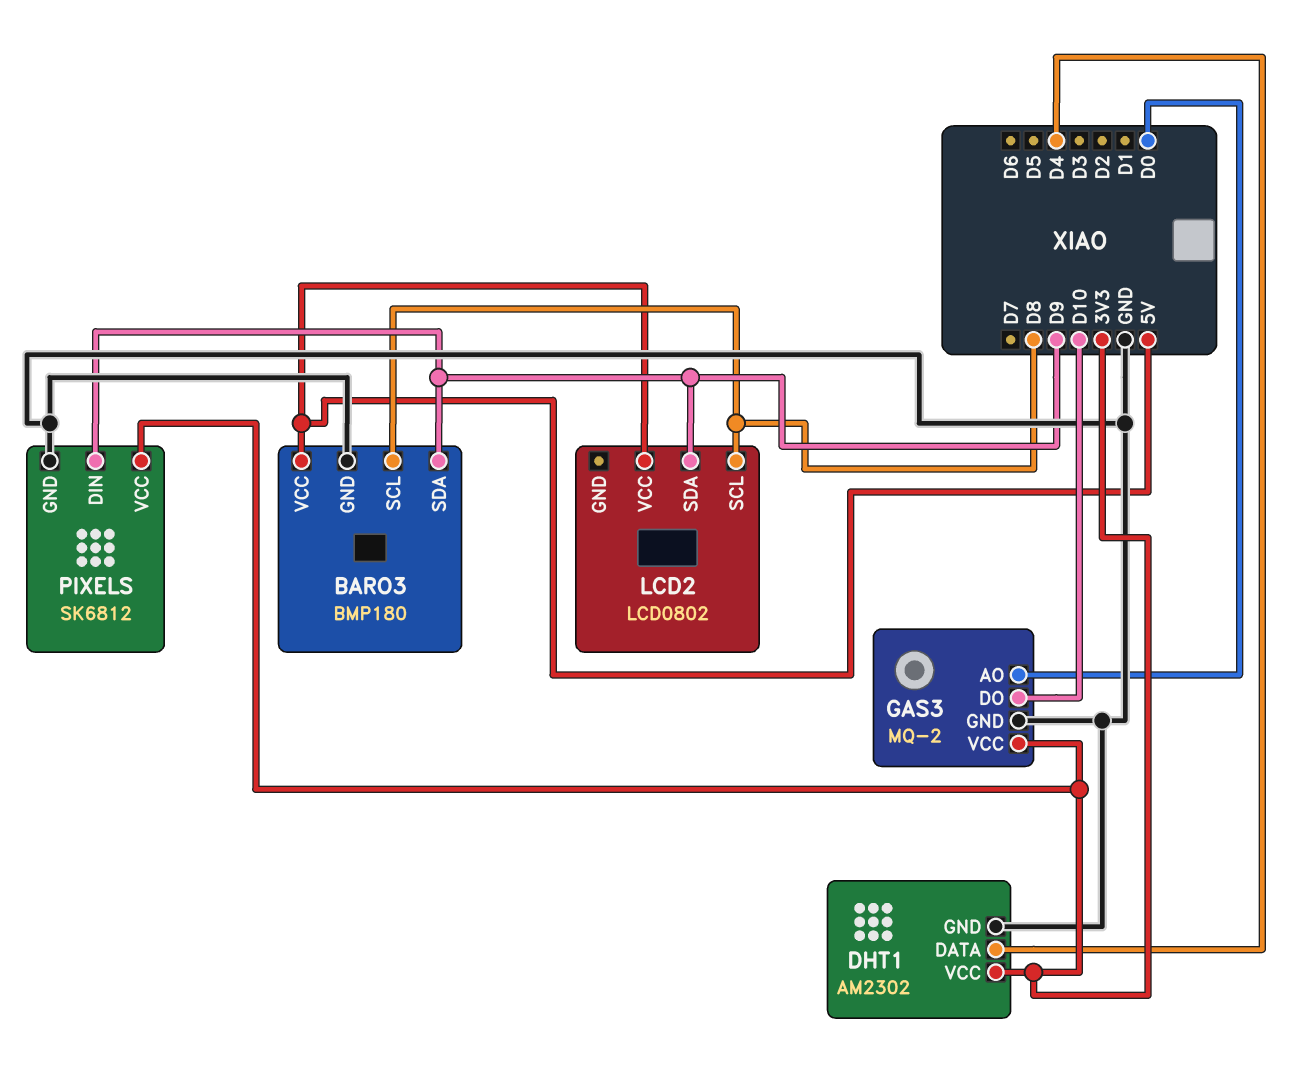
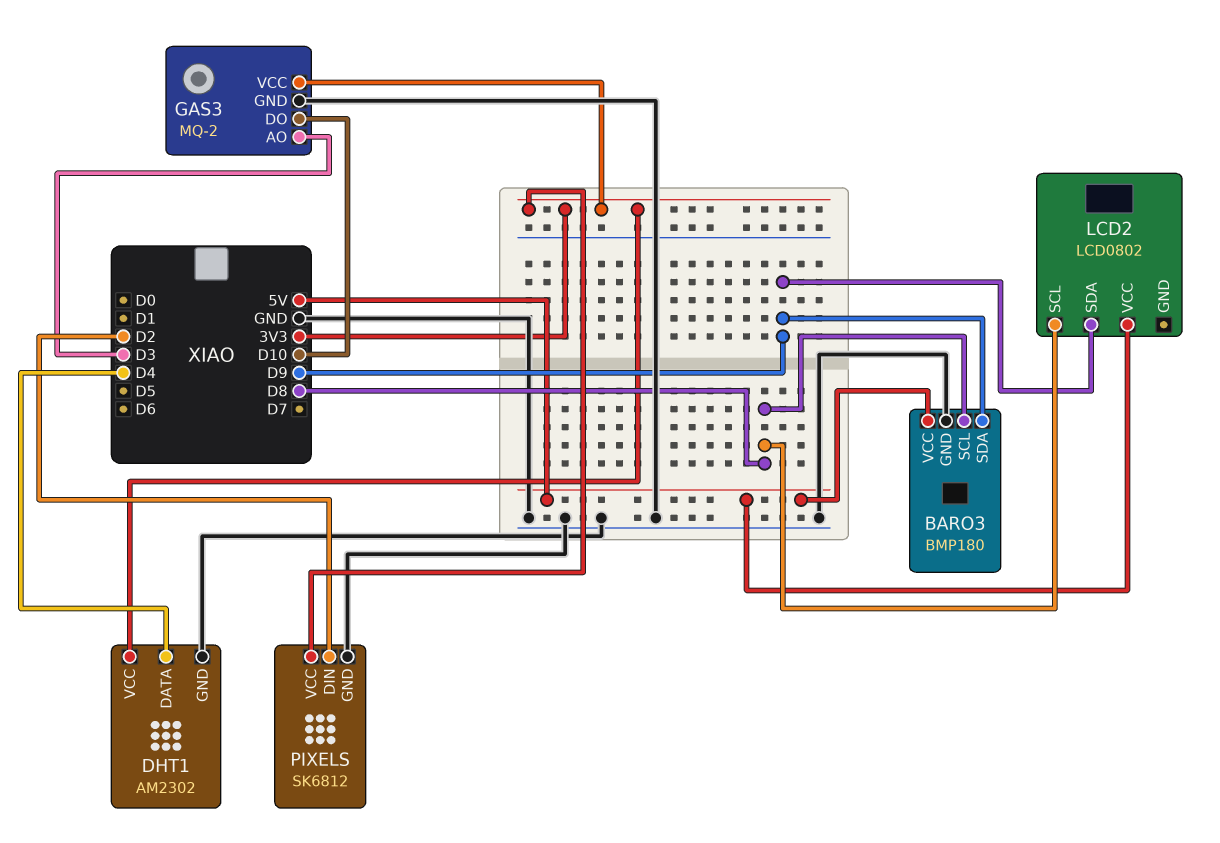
GAS3 pin AO: D0 -> D3
PIXELS pin DIN: D9 -> D2

